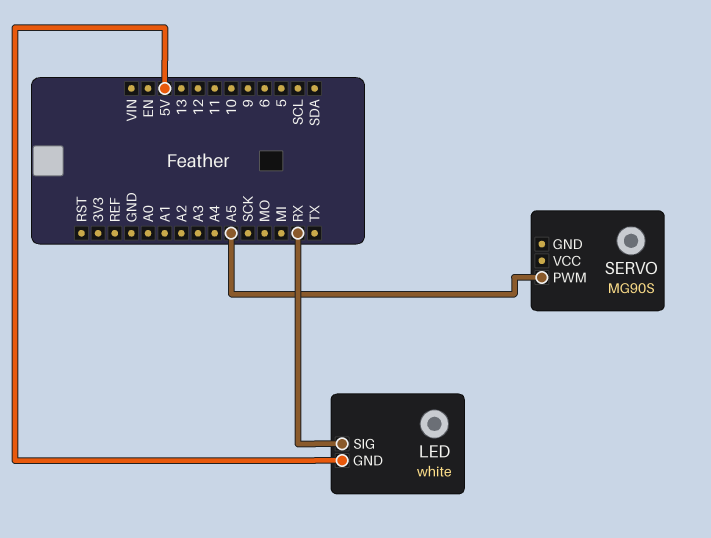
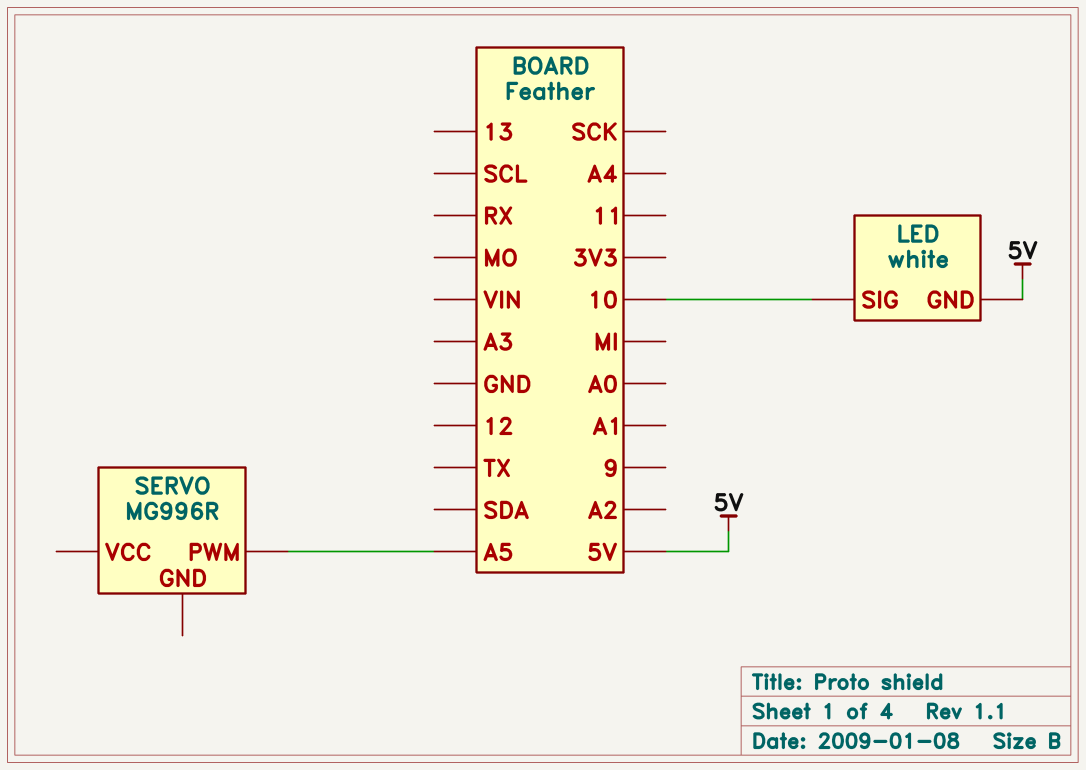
LED pin SIG: RX -> 10
SERVO: MG90S -> MG996R

